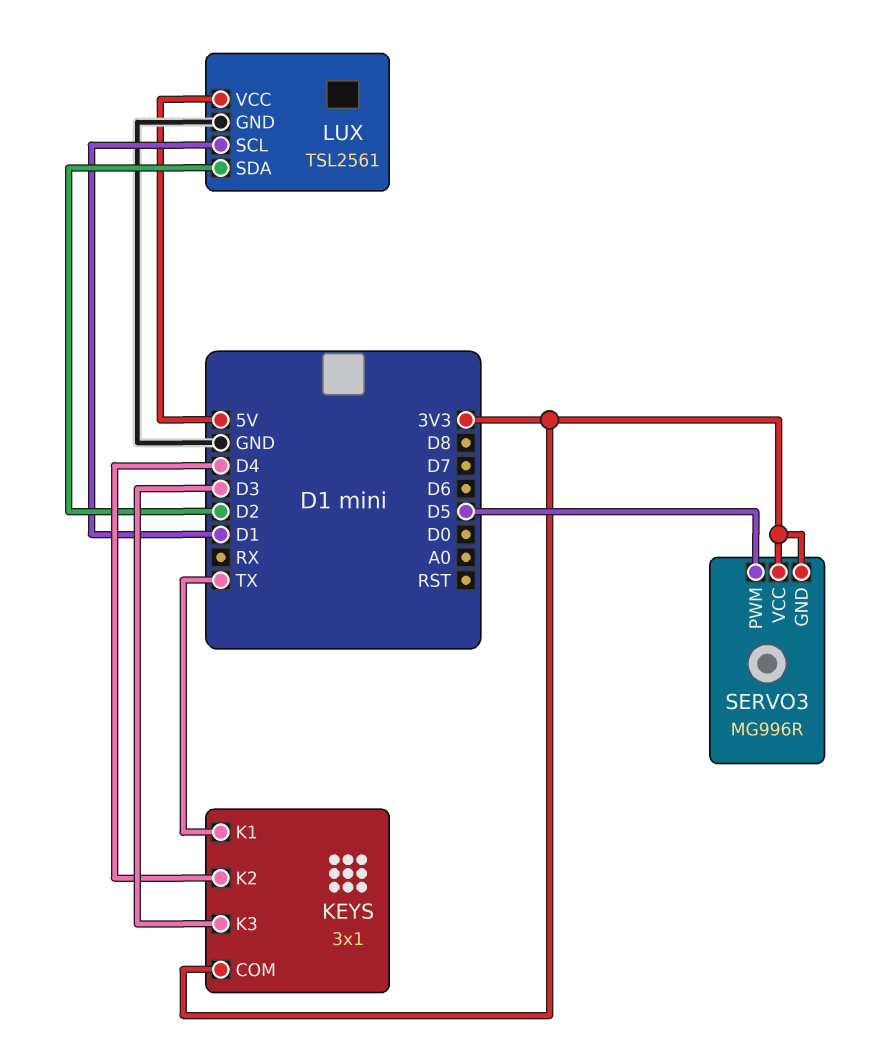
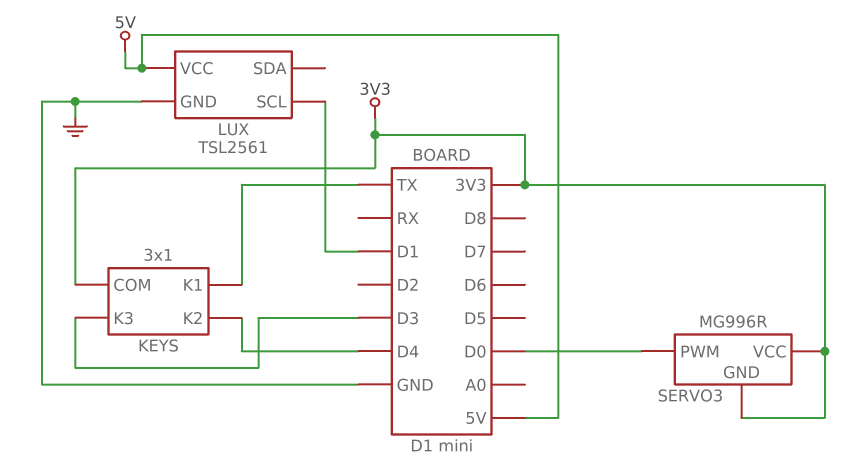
LUX pin SDA: D2 -> none
SERVO3 pin PWM: D5 -> D0

